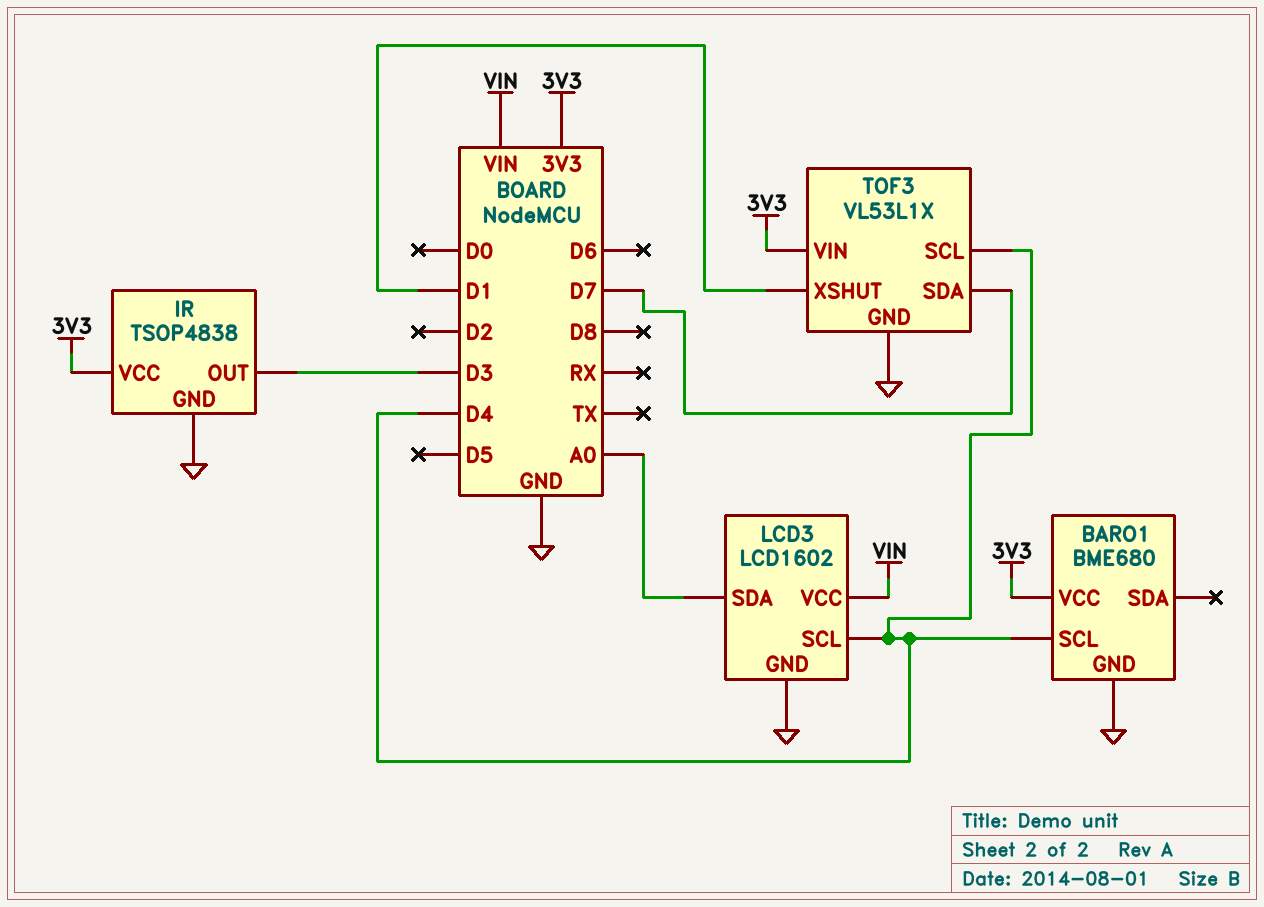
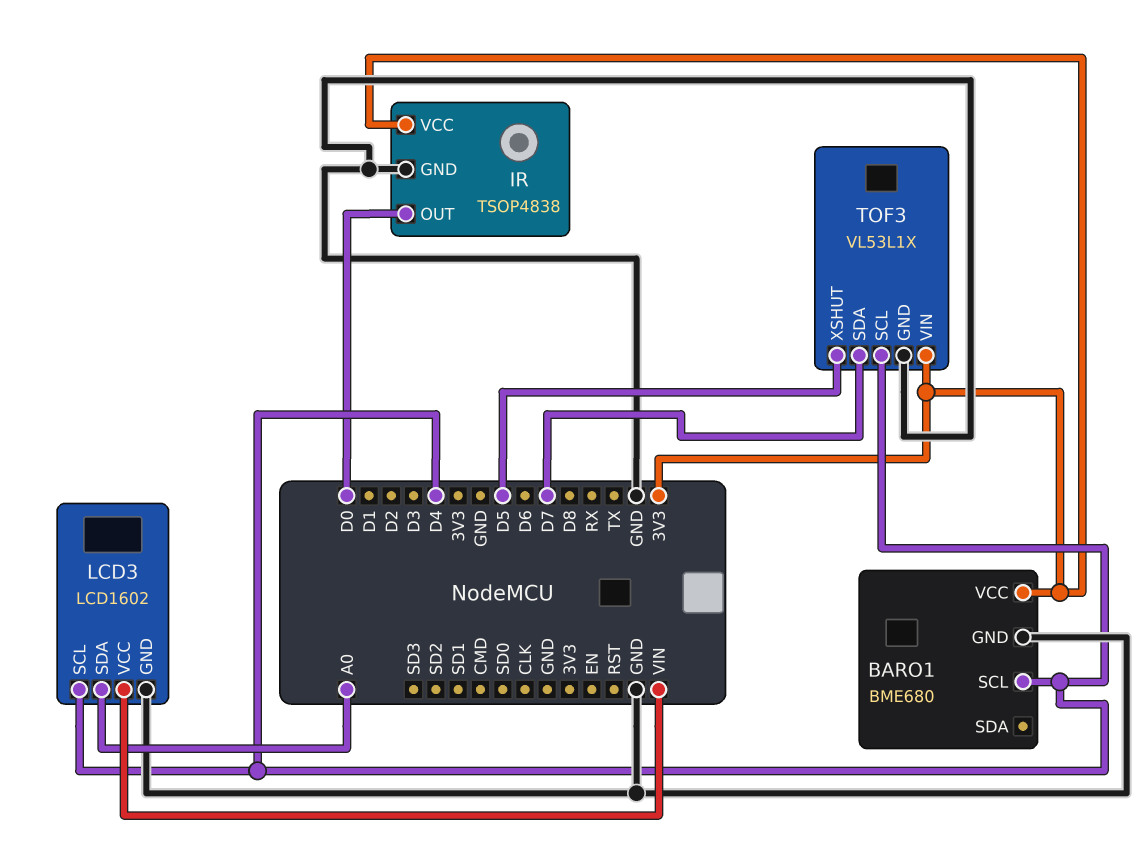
IR pin OUT: D3 -> D0
TOF3 pin XSHUT: D1 -> D5

